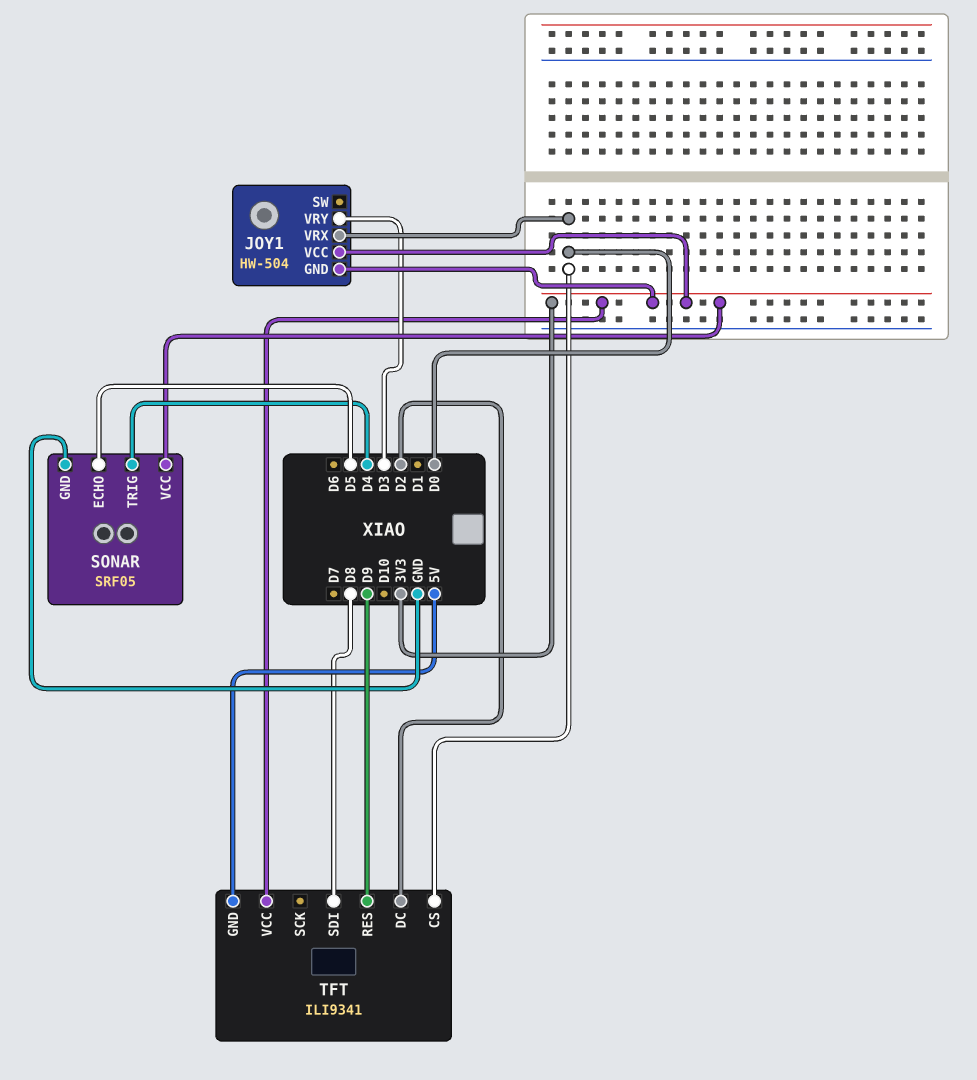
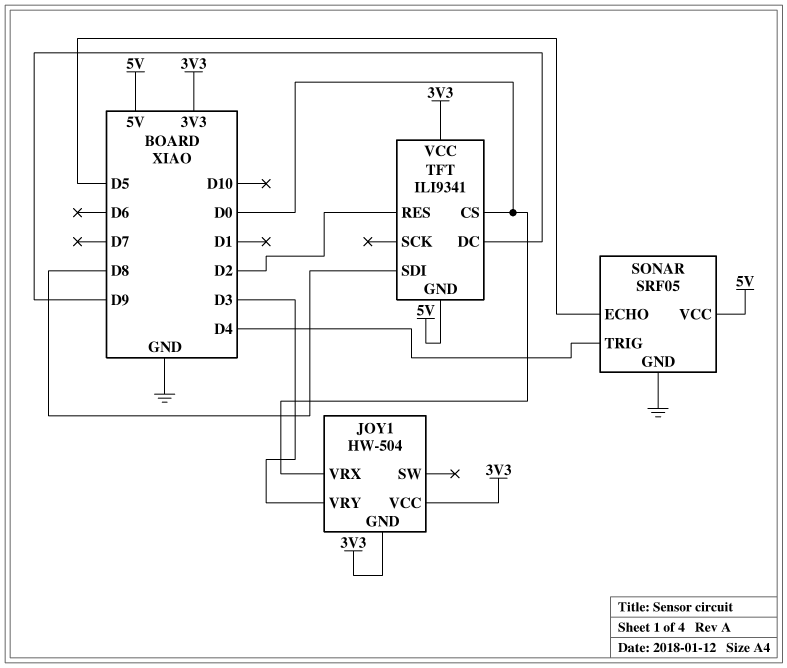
SONAR pin VCC: 3V3 -> 5V
TFT pin DC: D2 -> D9
TFT pin RES: D9 -> D2

